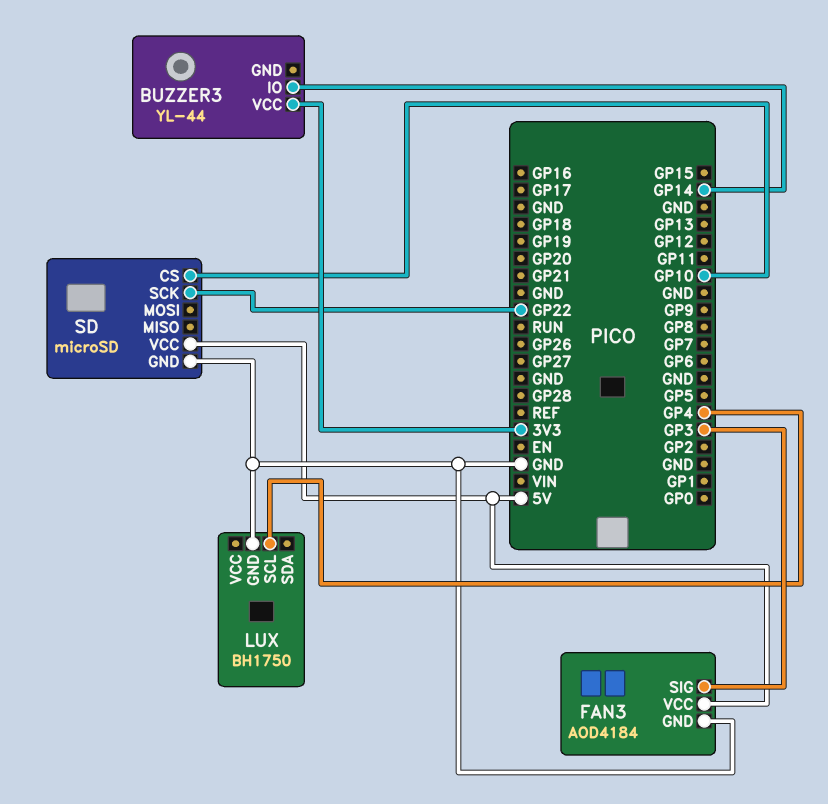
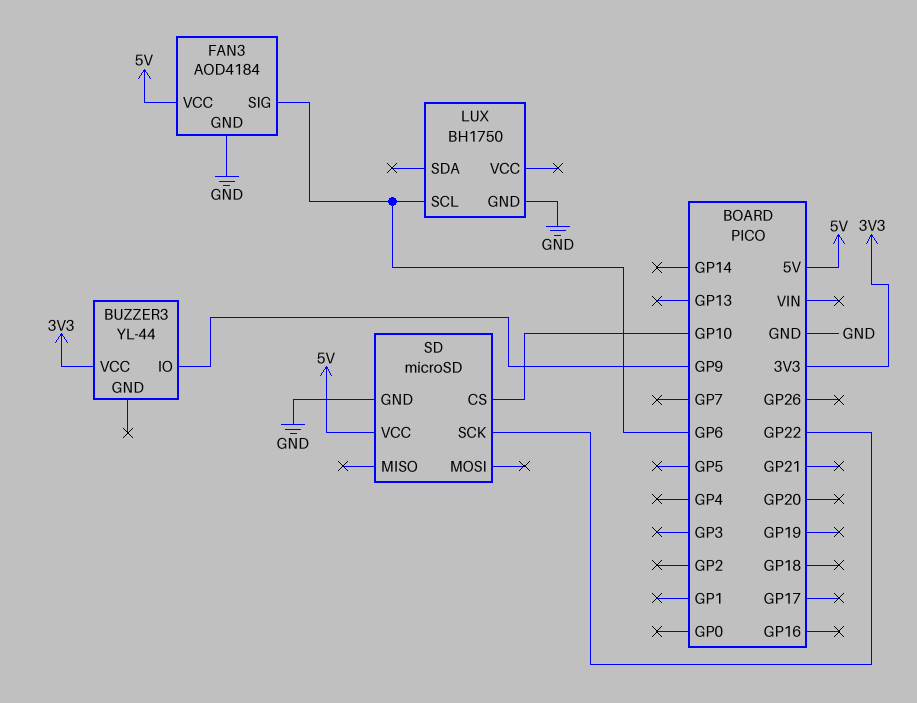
BUZZER3 pin IO: GP14 -> GP9
FAN3 pin SIG: GP3 -> GP6
LUX pin SCL: GP4 -> GP6

